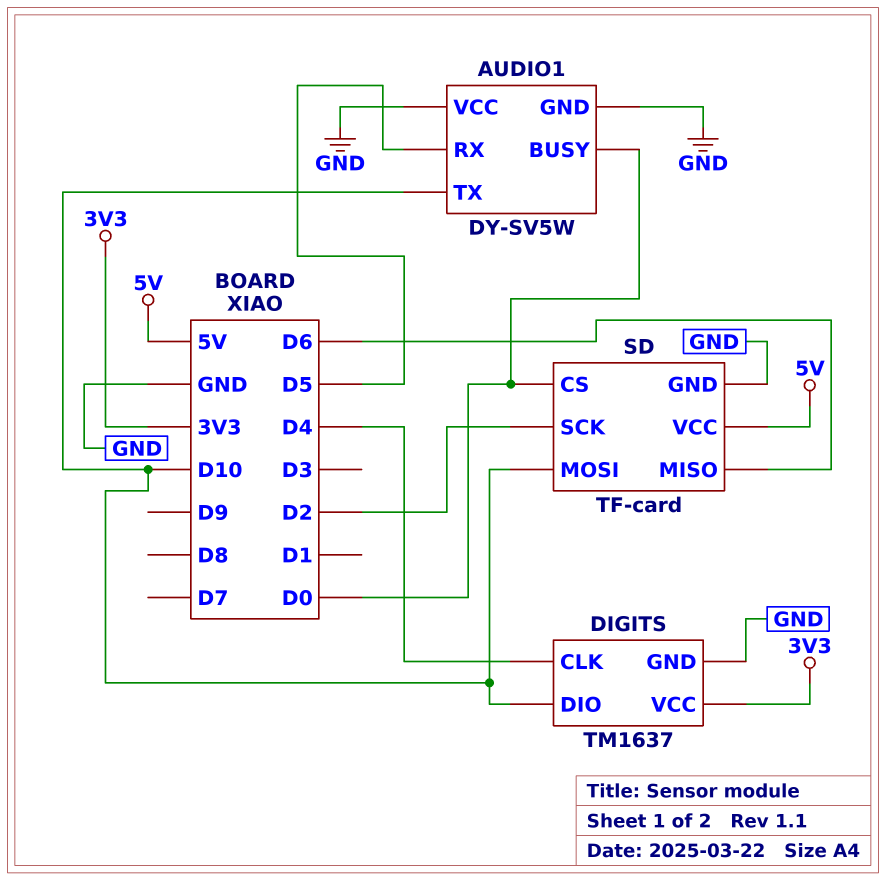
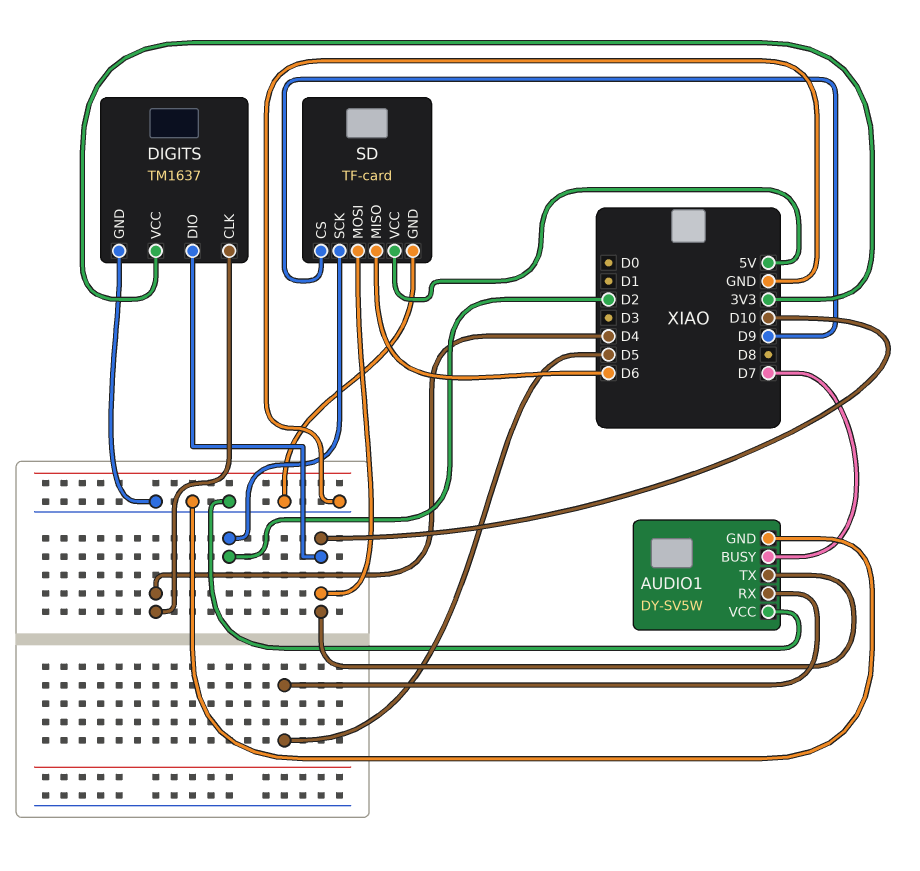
AUDIO1 pin BUSY: D0 -> D7
SD pin CS: D0 -> D9

